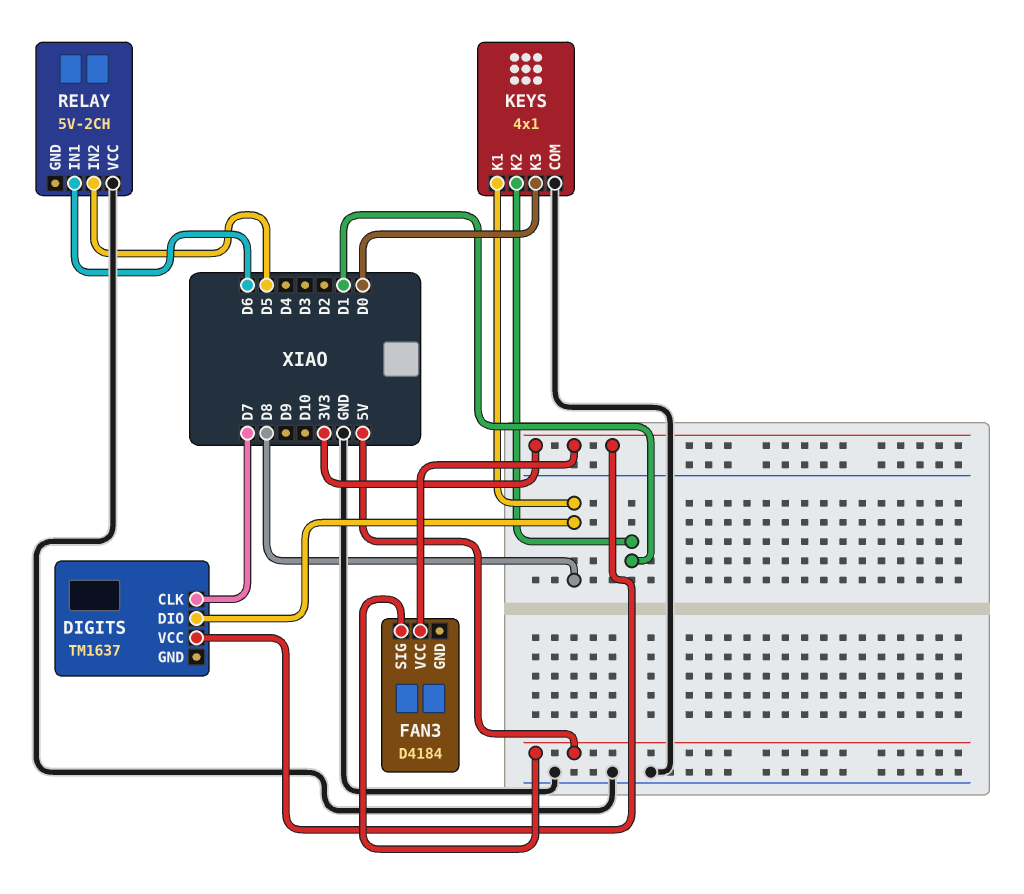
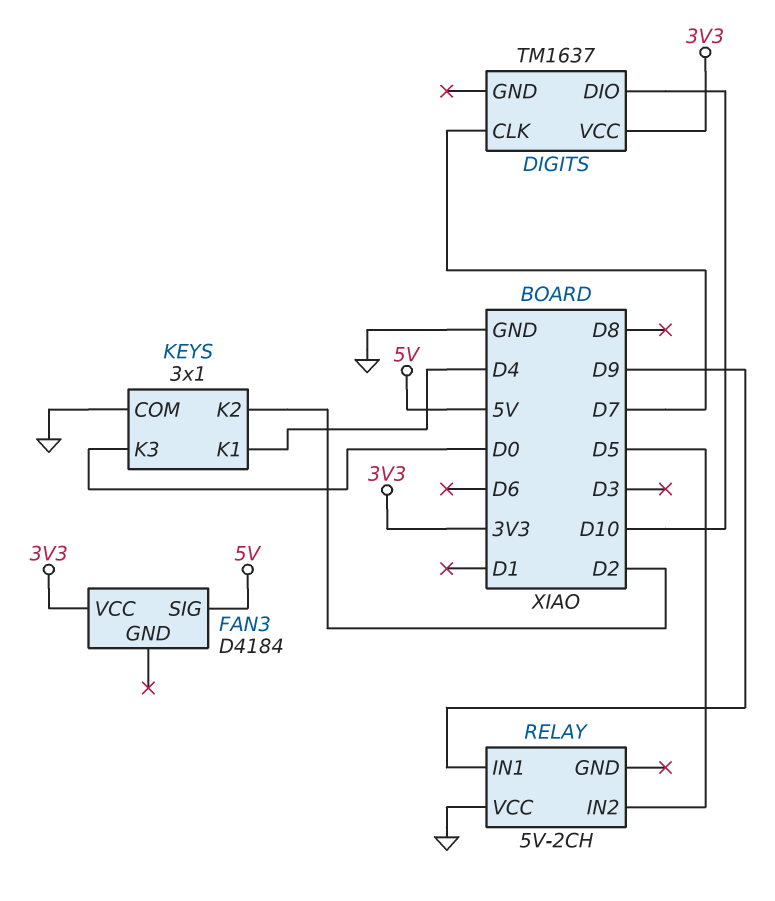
DIGITS pin DIO: D8 -> D10
KEYS: 4x1 -> 3x1
KEYS pin K1: D8 -> D4
KEYS pin K2: D1 -> D2
RELAY pin IN1: D6 -> D9

